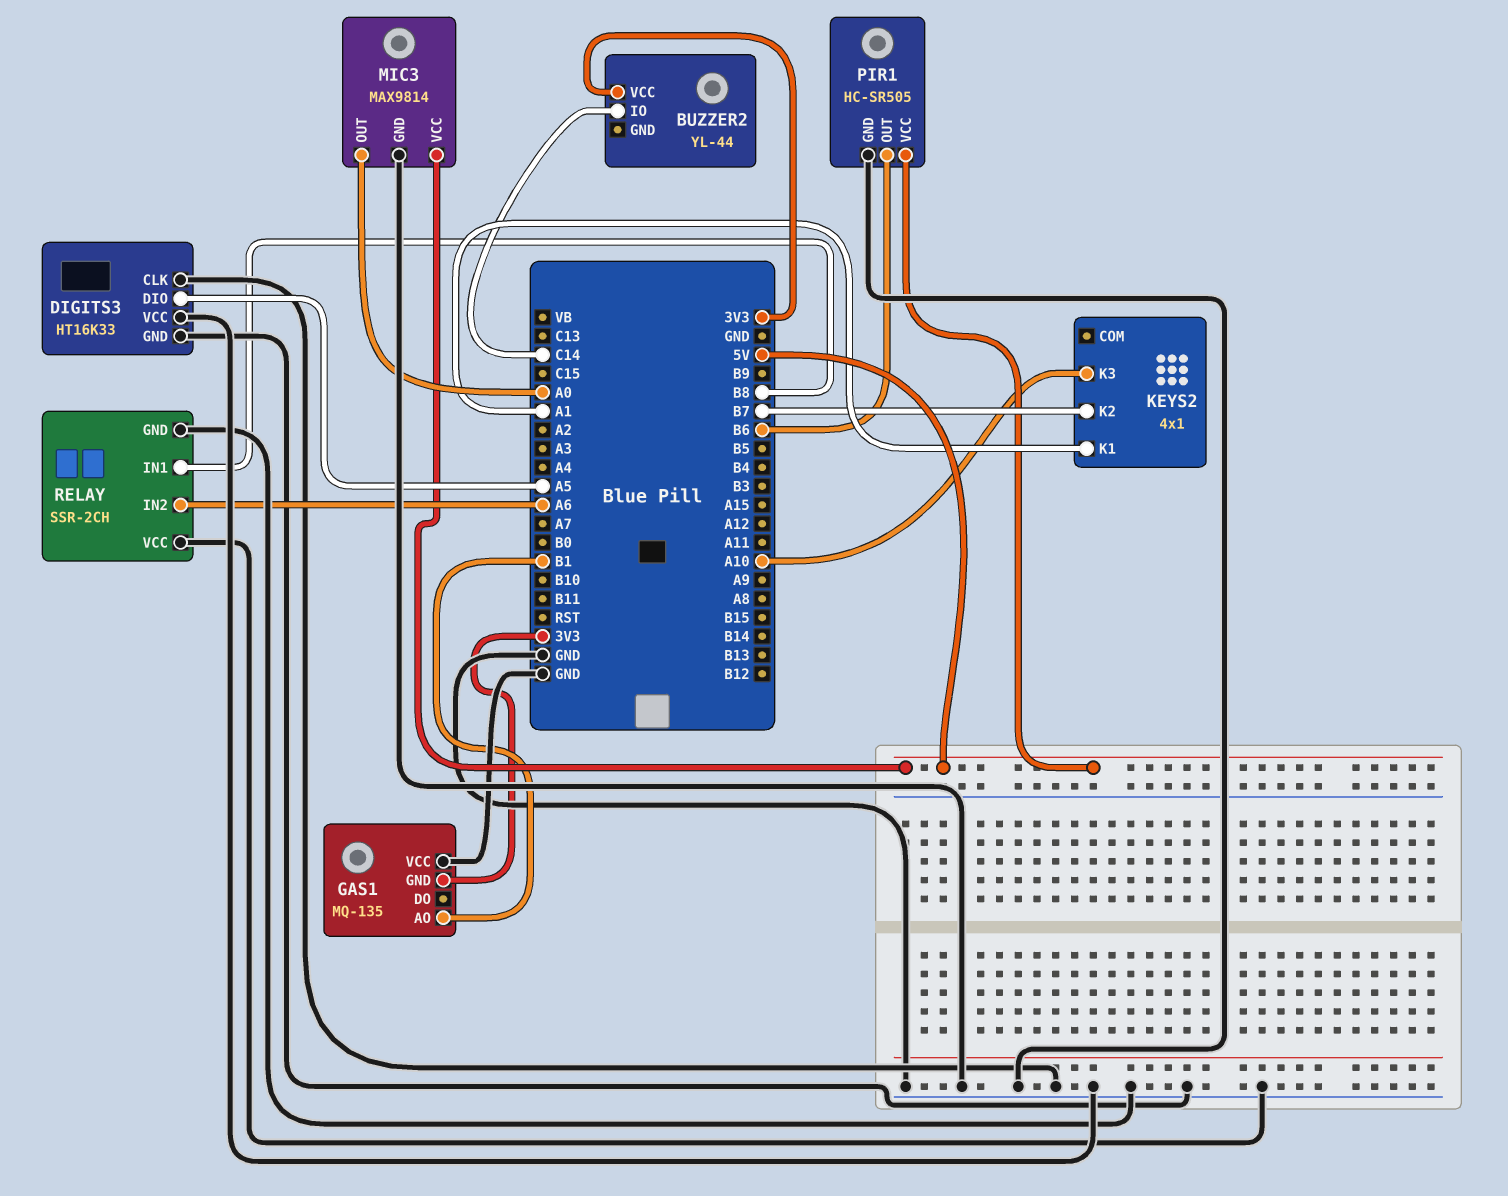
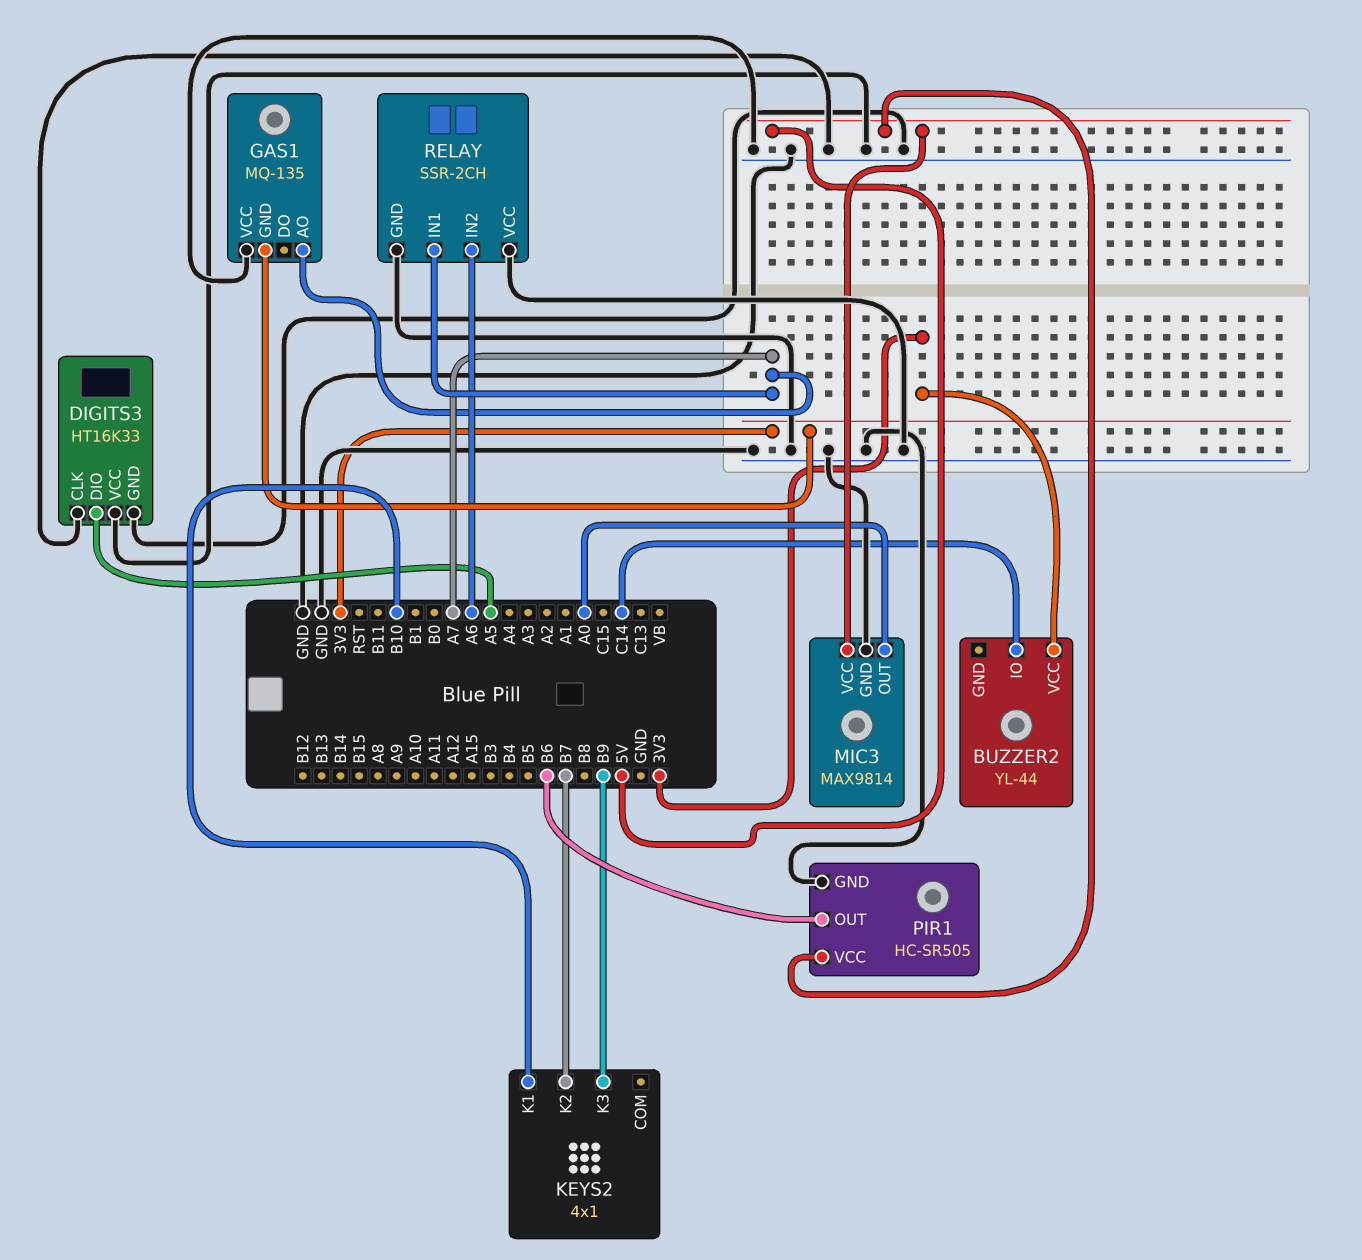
GAS1 pin AO: B1 -> A7
KEYS2 pin K1: A1 -> B10
KEYS2 pin K3: A10 -> B9
RELAY pin IN1: B8 -> A7

